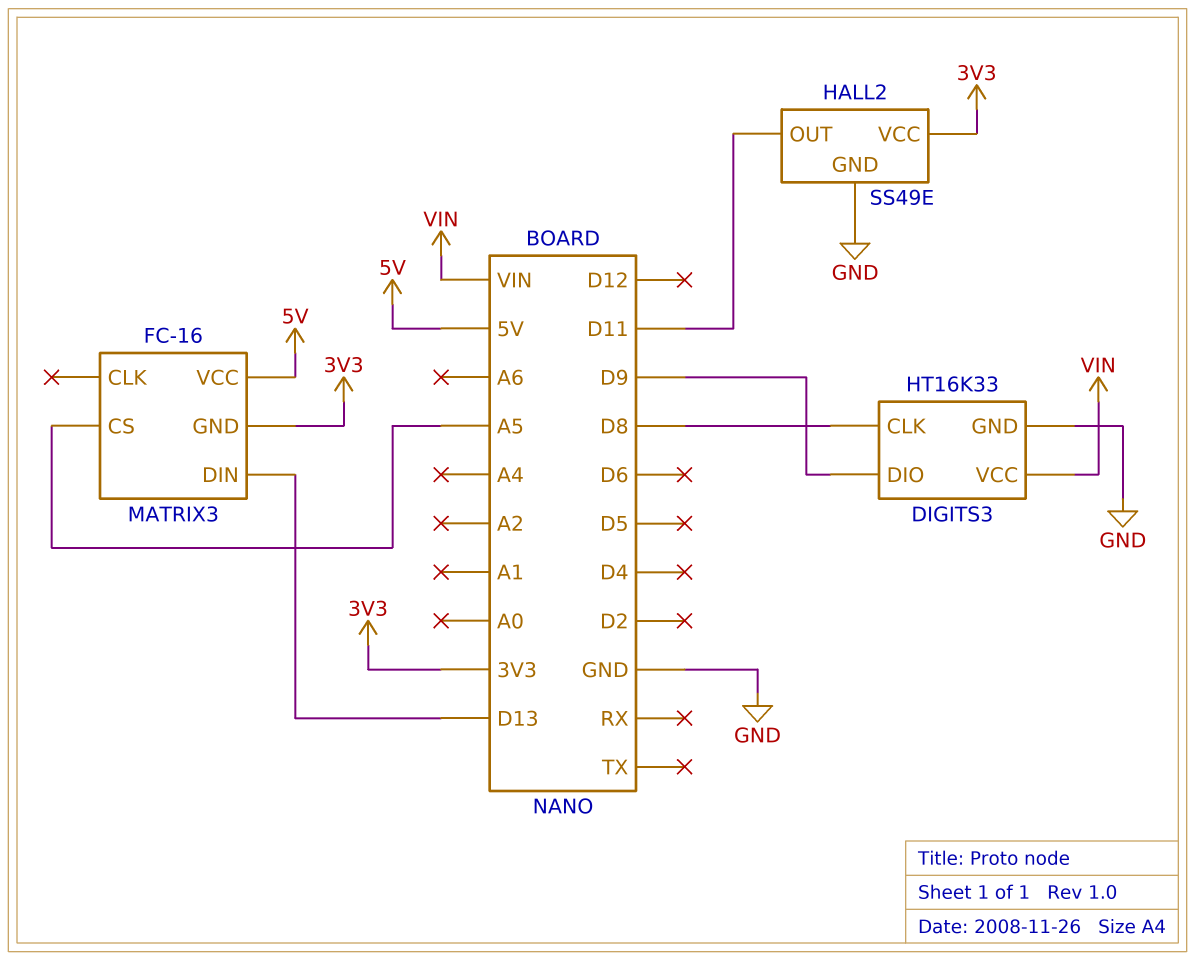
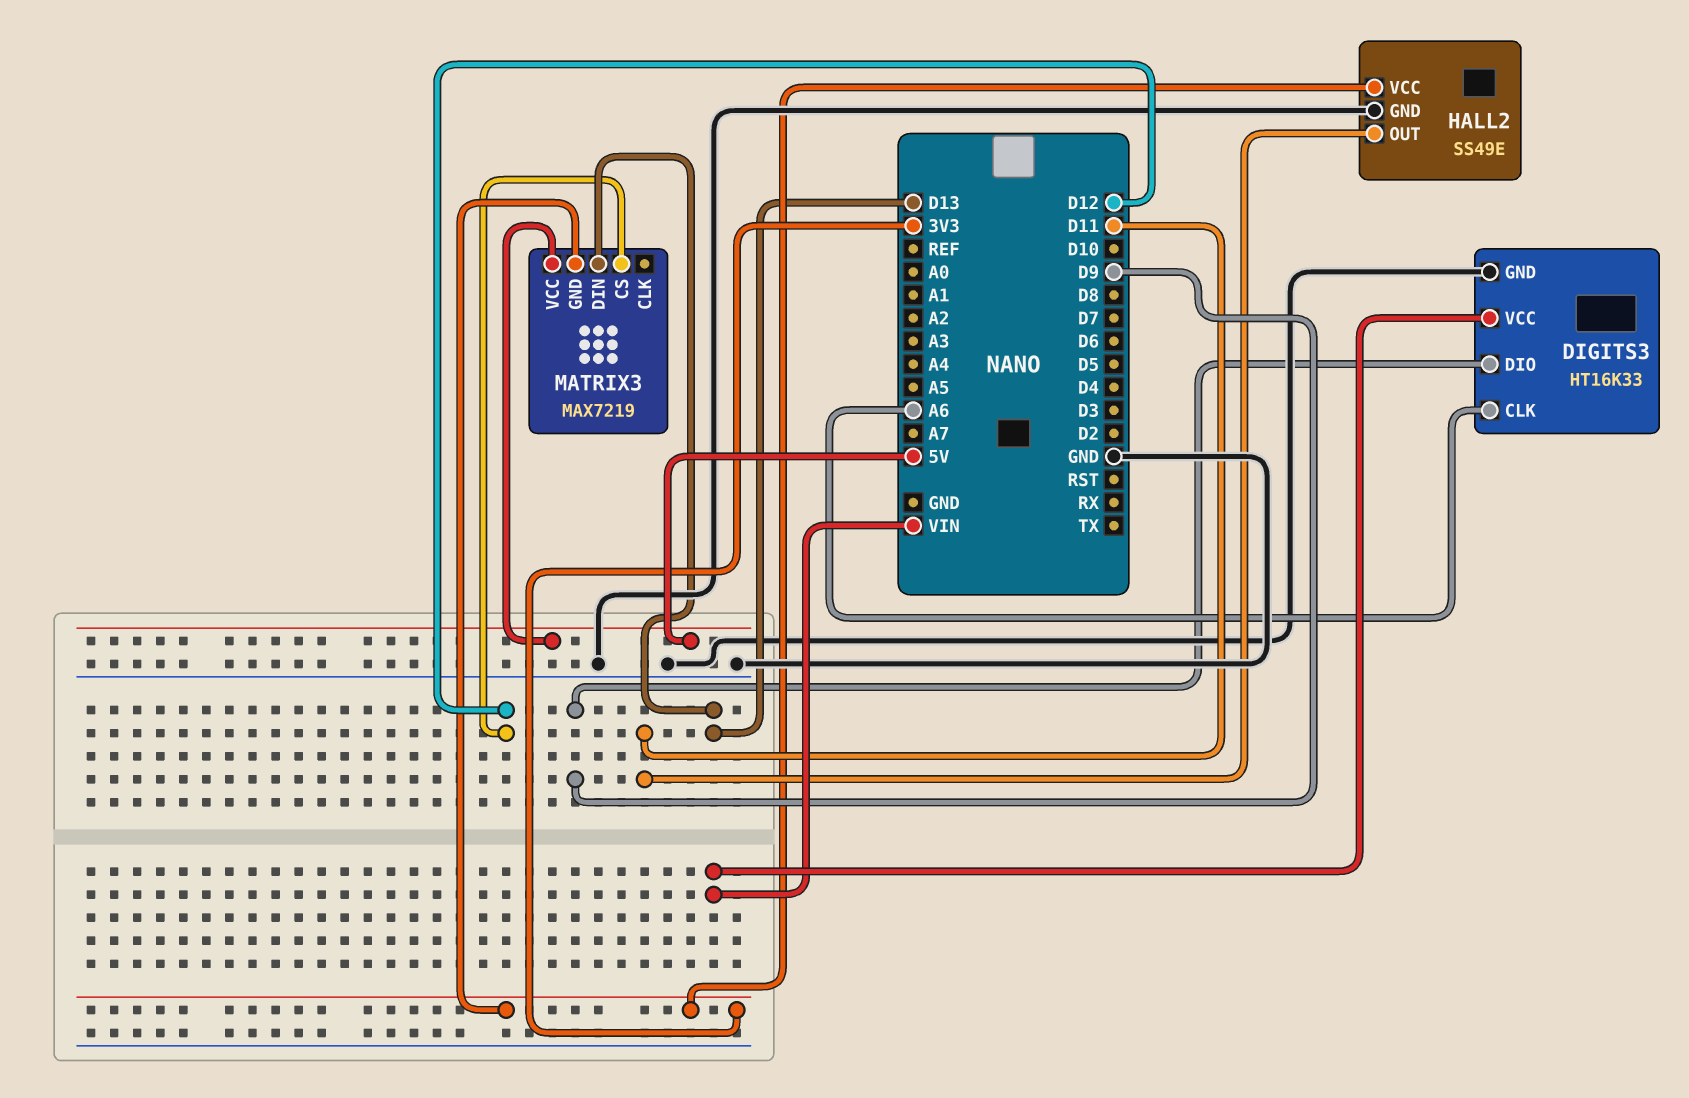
DIGITS3 pin CLK: D8 -> A6
MATRIX3: FC-16 -> MAX7219
MATRIX3 pin CS: A5 -> D12

